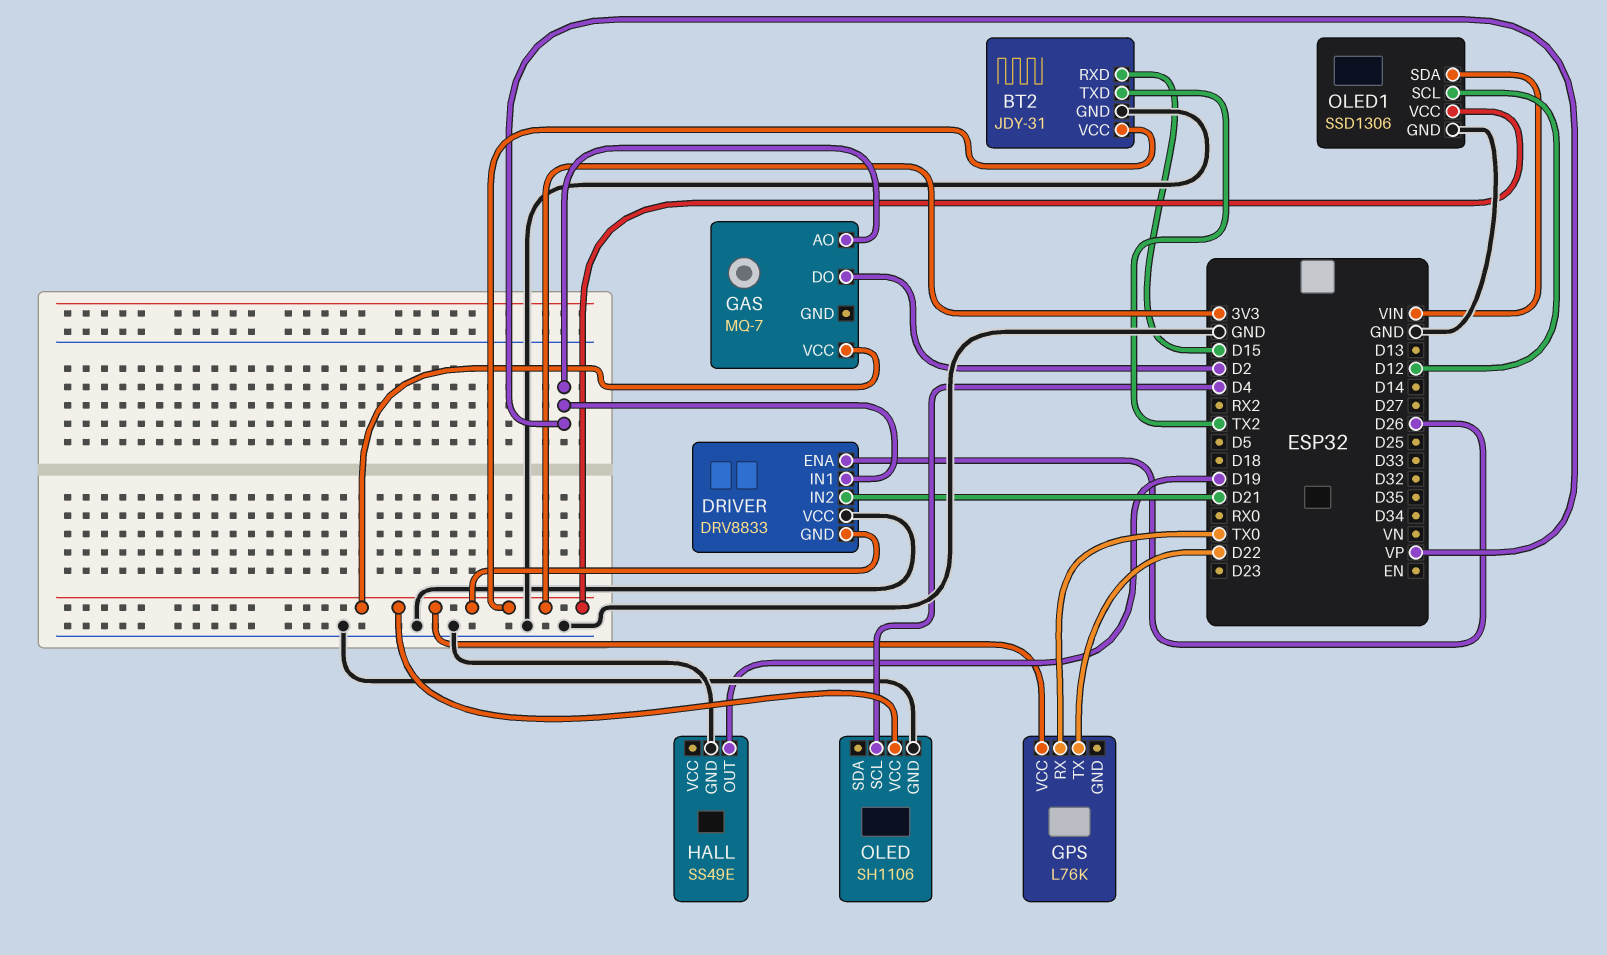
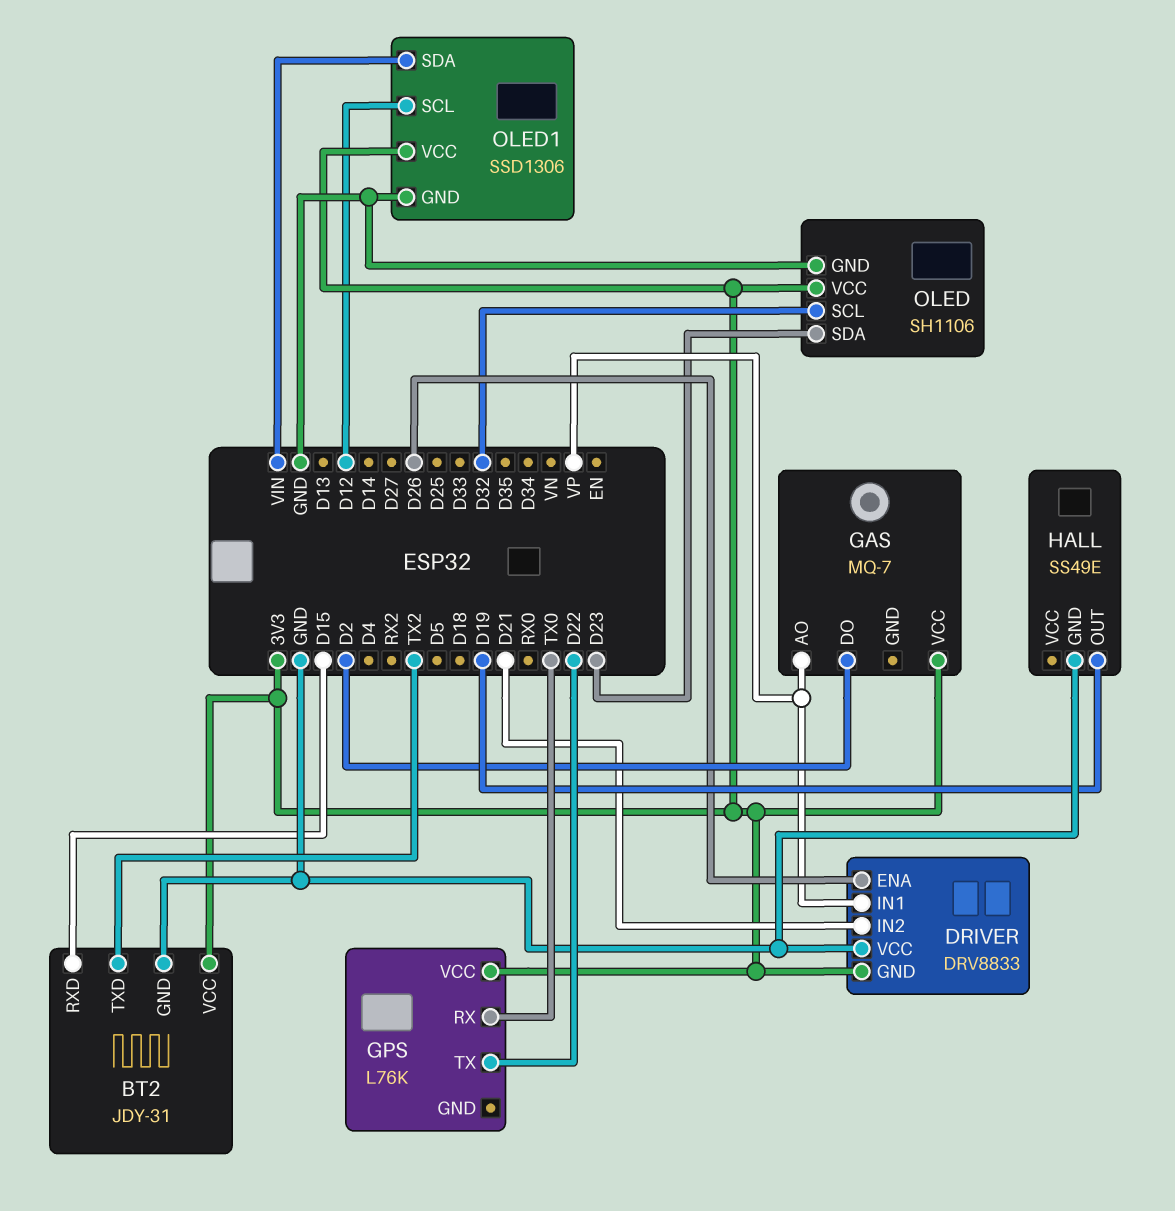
OLED pin SCL: D4 -> D32
OLED pin SDA: none -> D23

